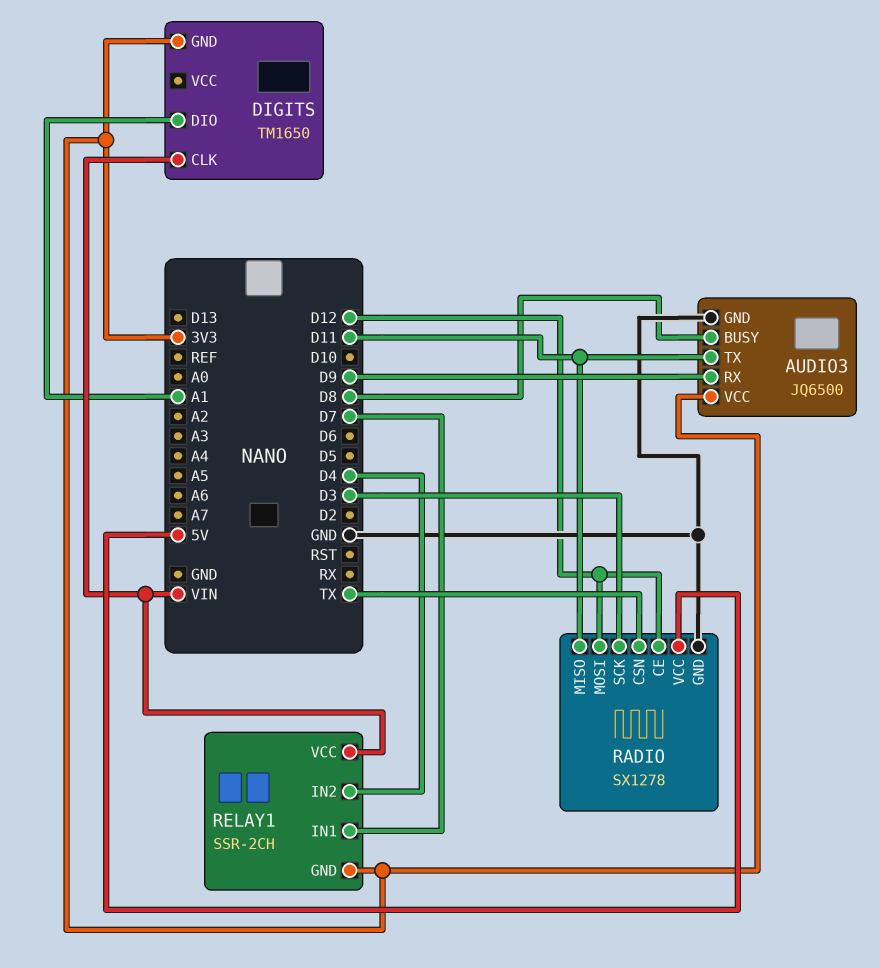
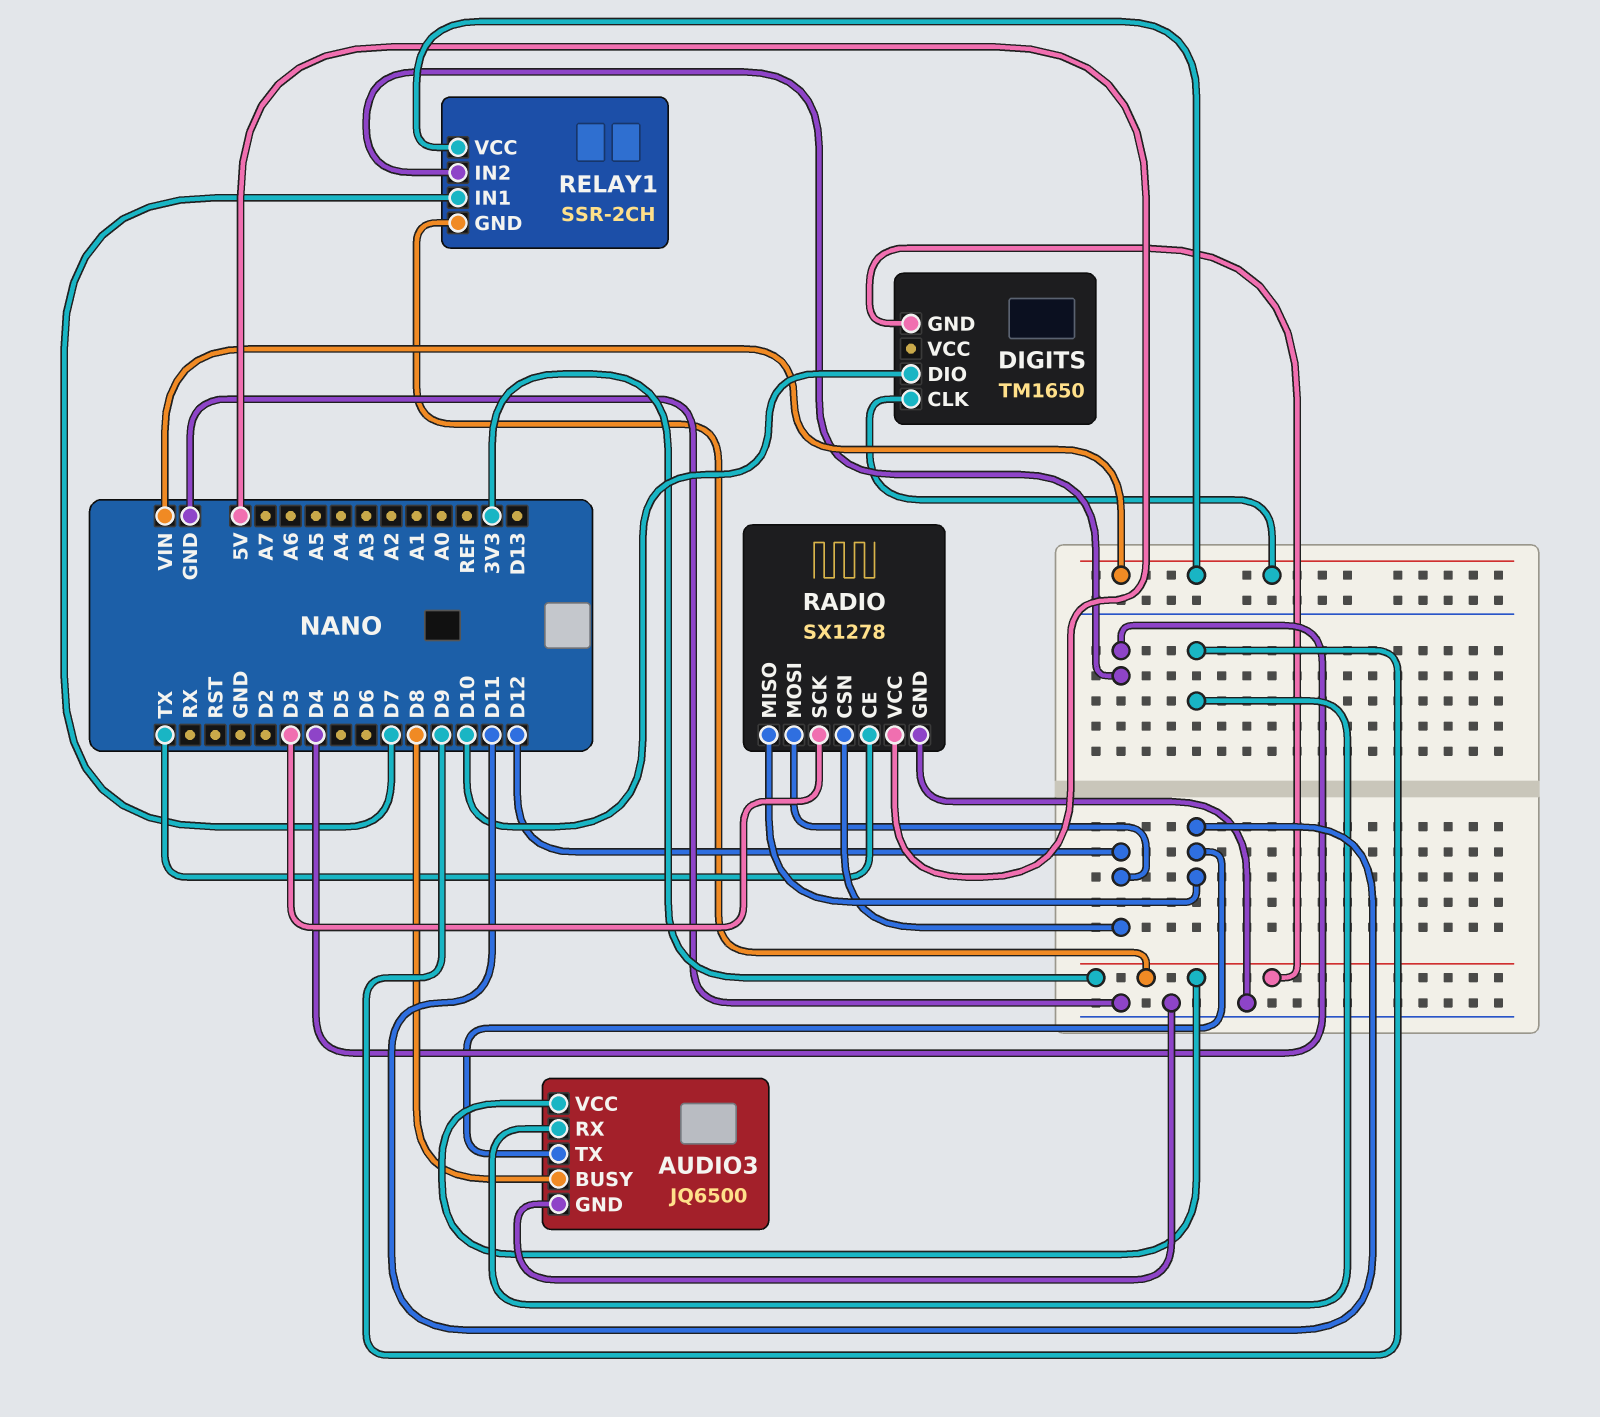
DIGITS pin DIO: A1 -> D10
RADIO pin CE: D12 -> TX
RADIO pin CSN: TX -> D12

